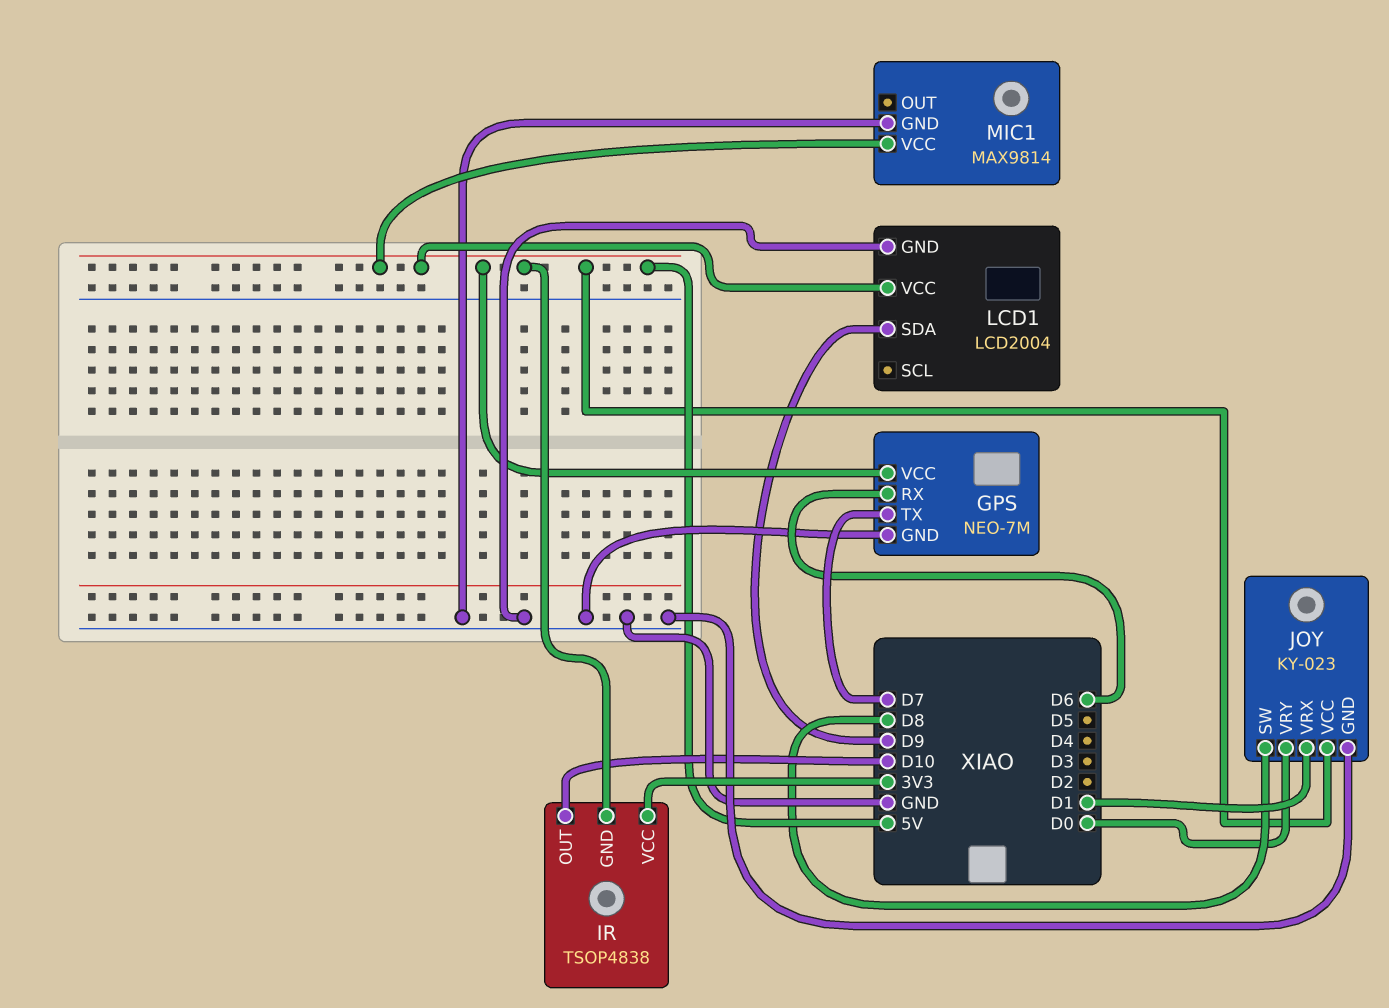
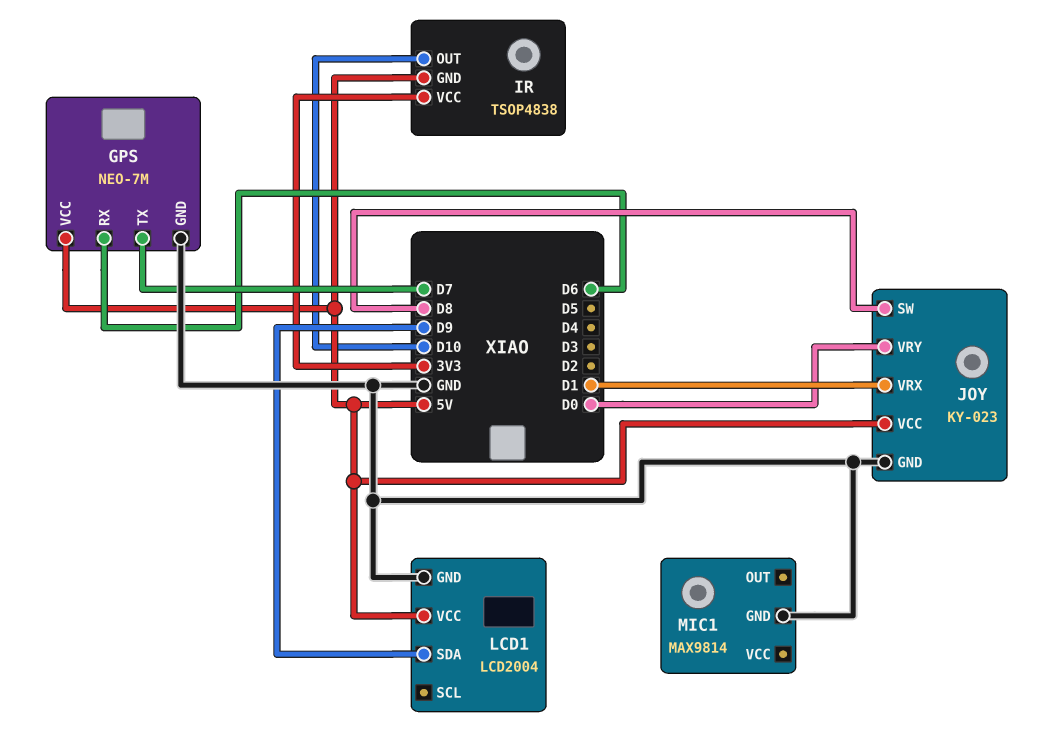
MIC1 pin VCC: 5V -> none

